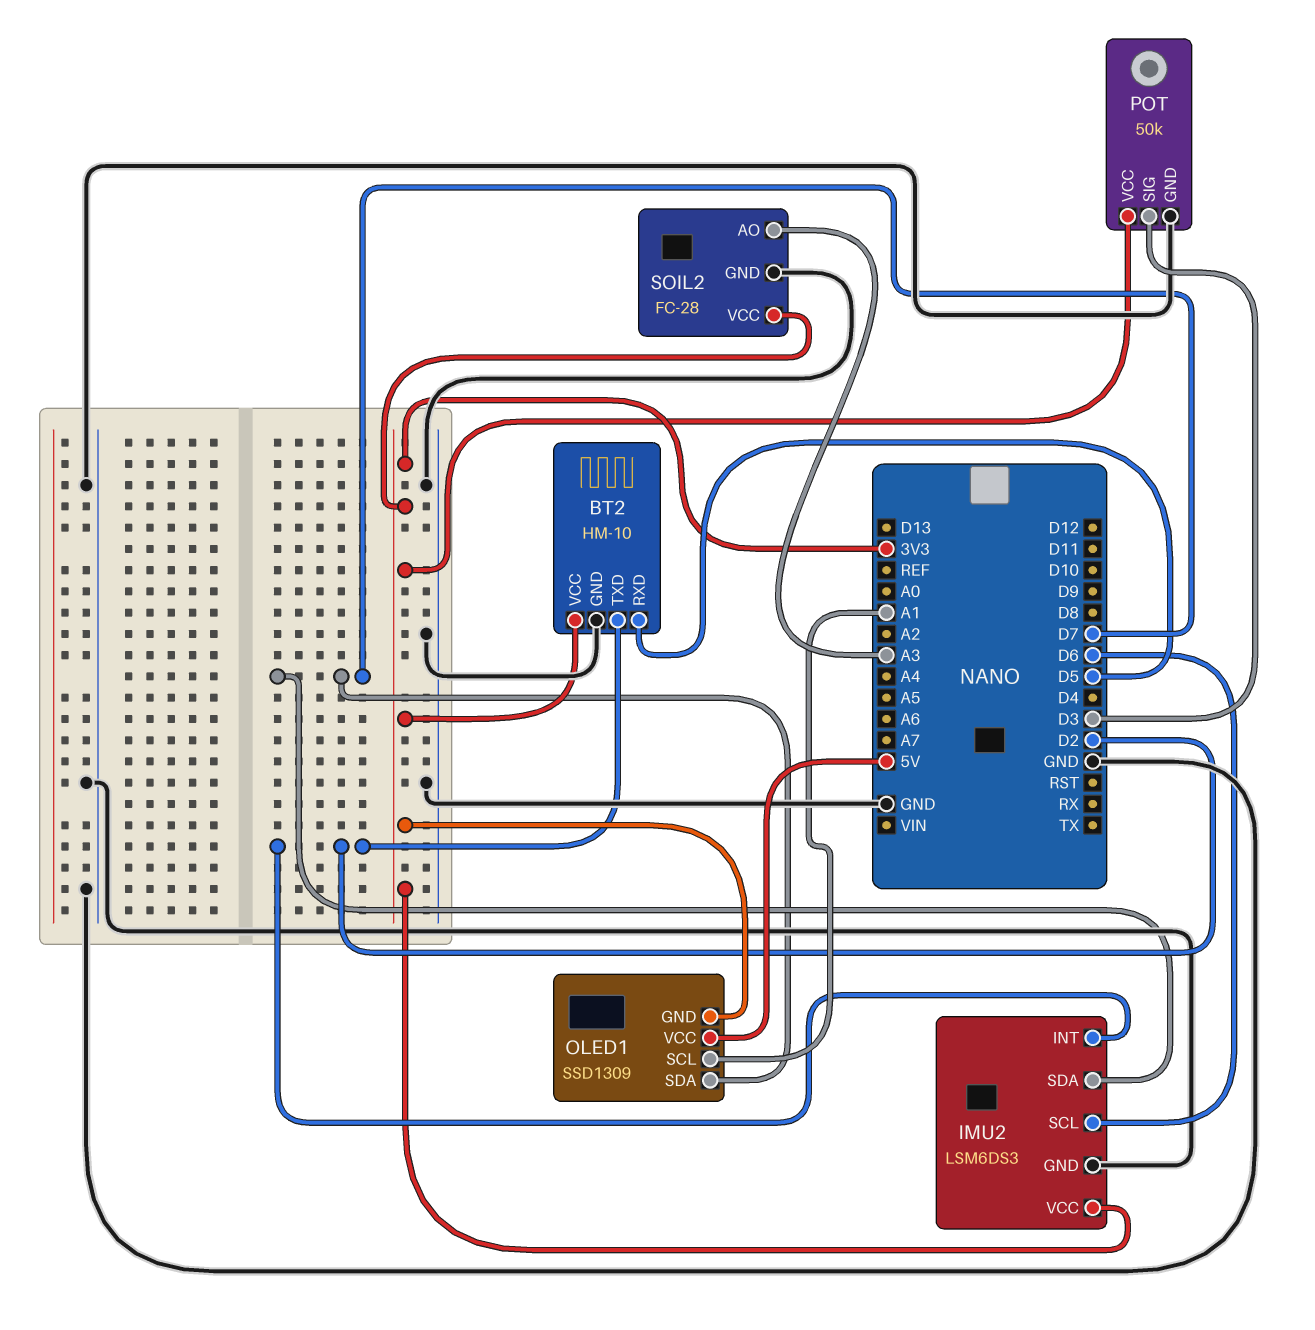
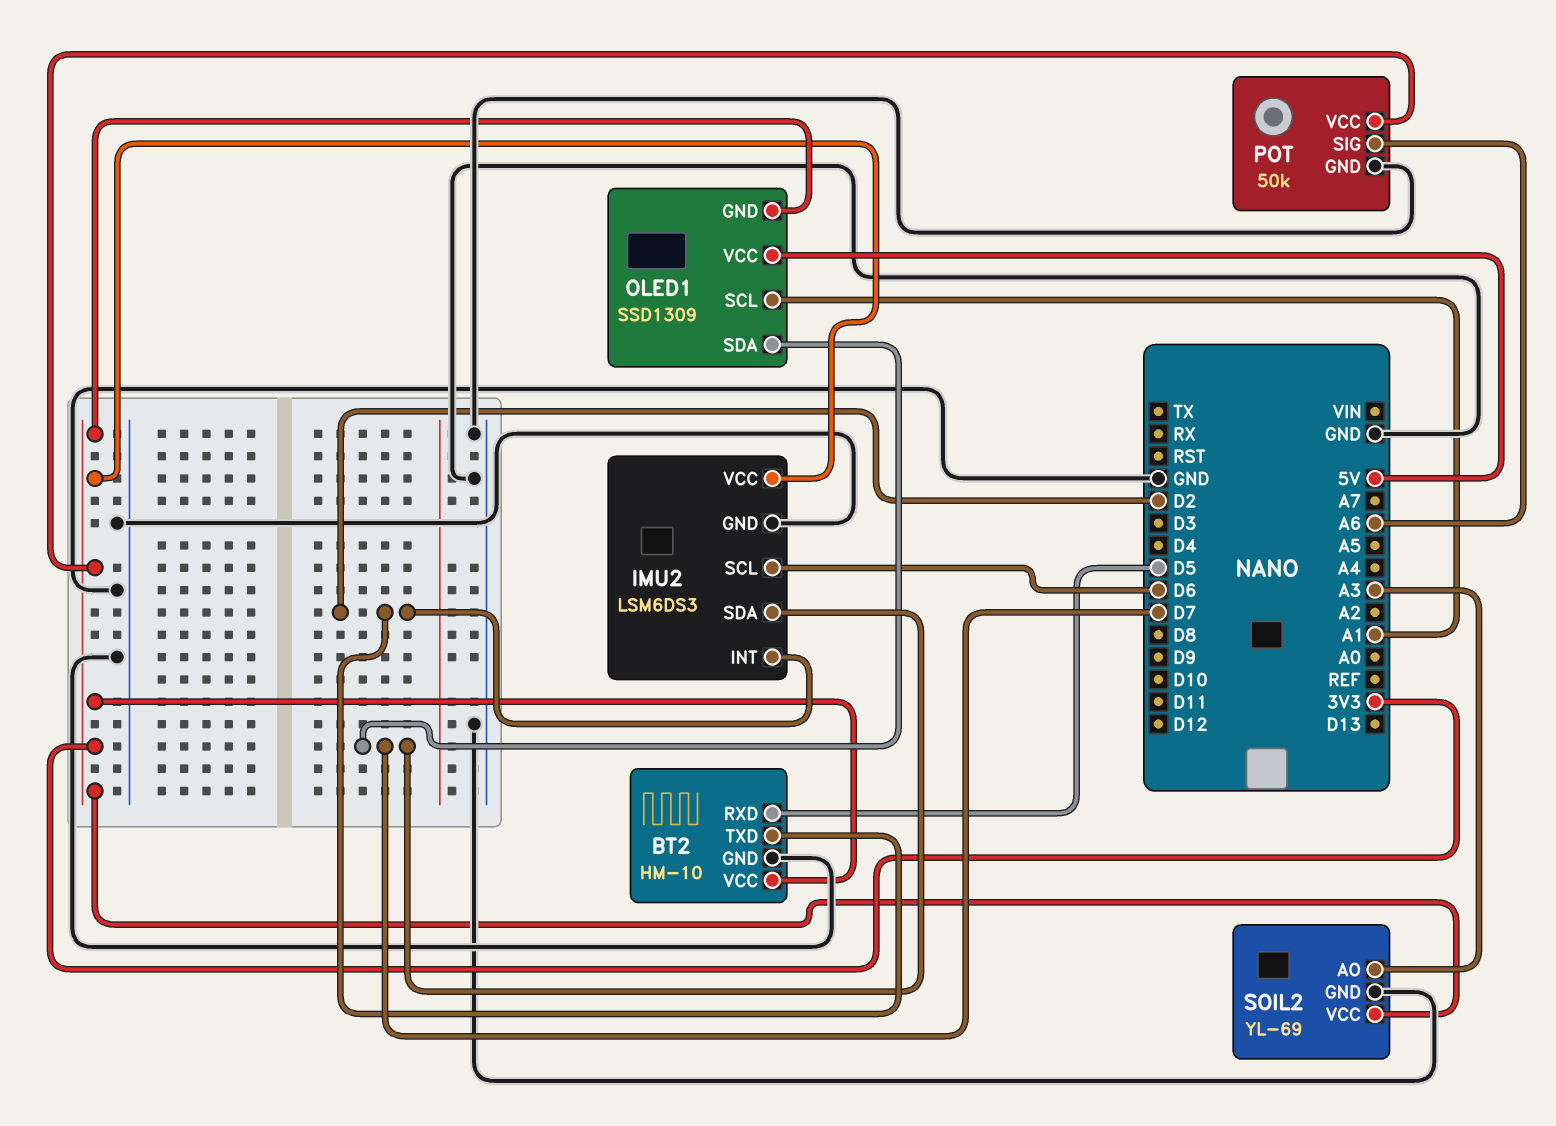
POT pin SIG: D3 -> A6
SOIL2: FC-28 -> YL-69

